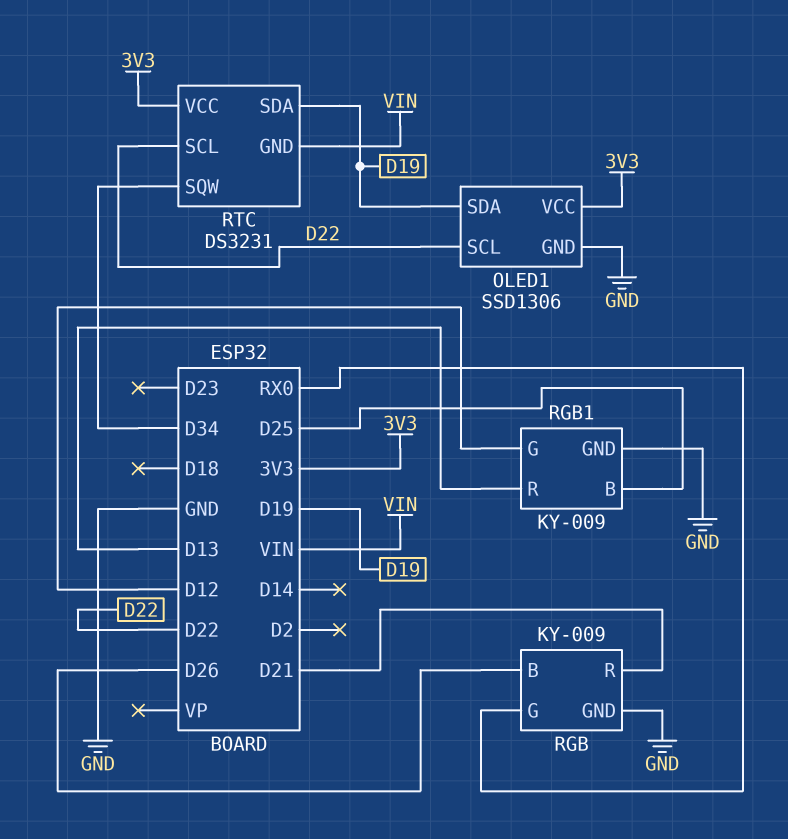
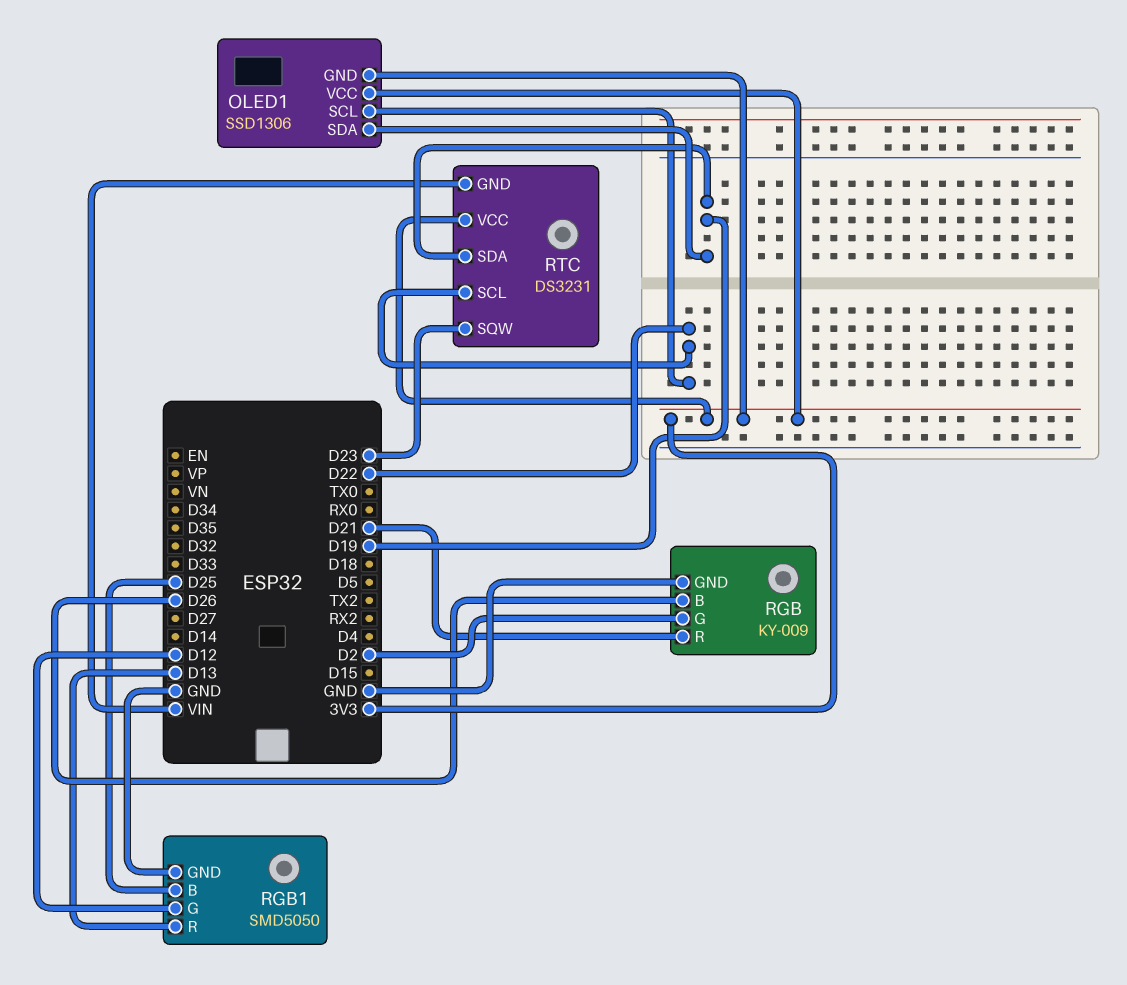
OLED1 pin GND: GND -> 3V3
RGB pin G: RX0 -> D2
RGB1: KY-009 -> SMD5050
RTC pin SQW: D34 -> D23

